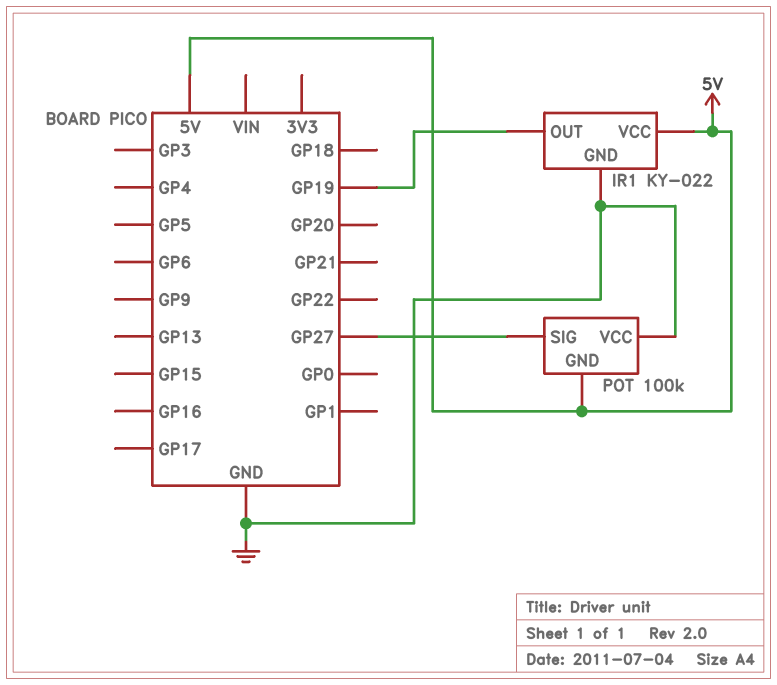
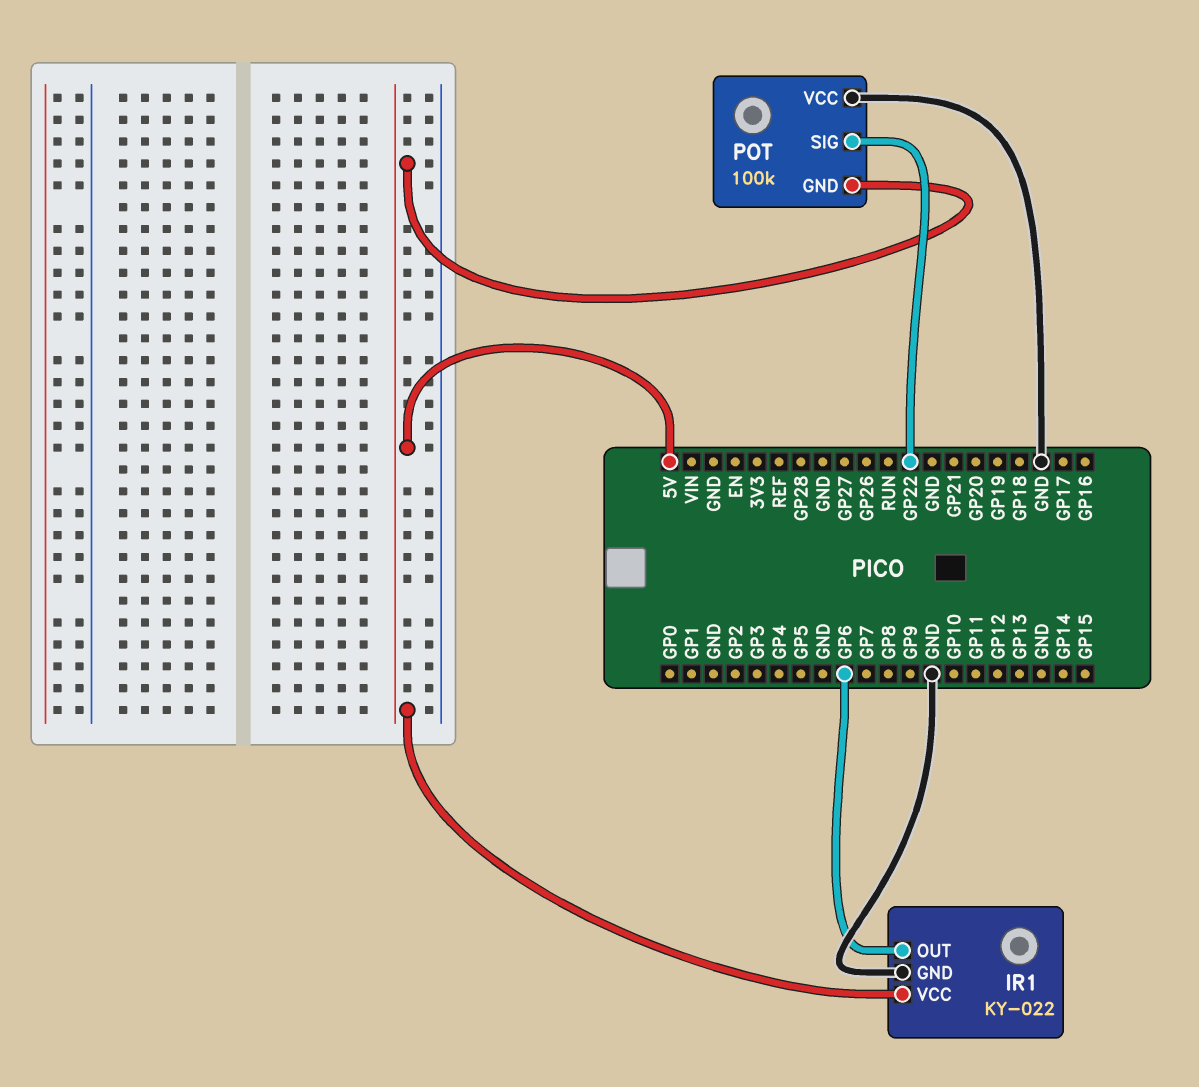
IR1 pin OUT: GP19 -> GP6
POT pin SIG: GP27 -> GP22

